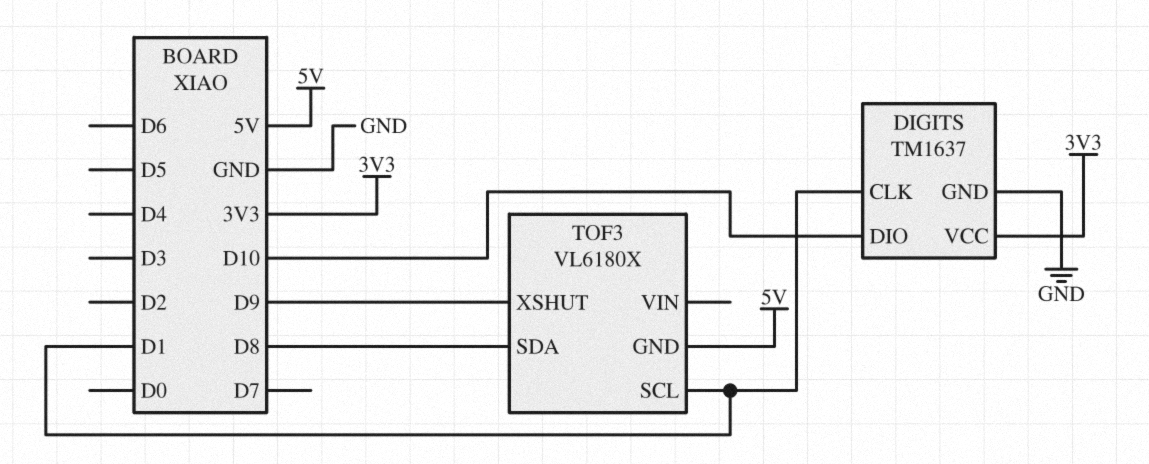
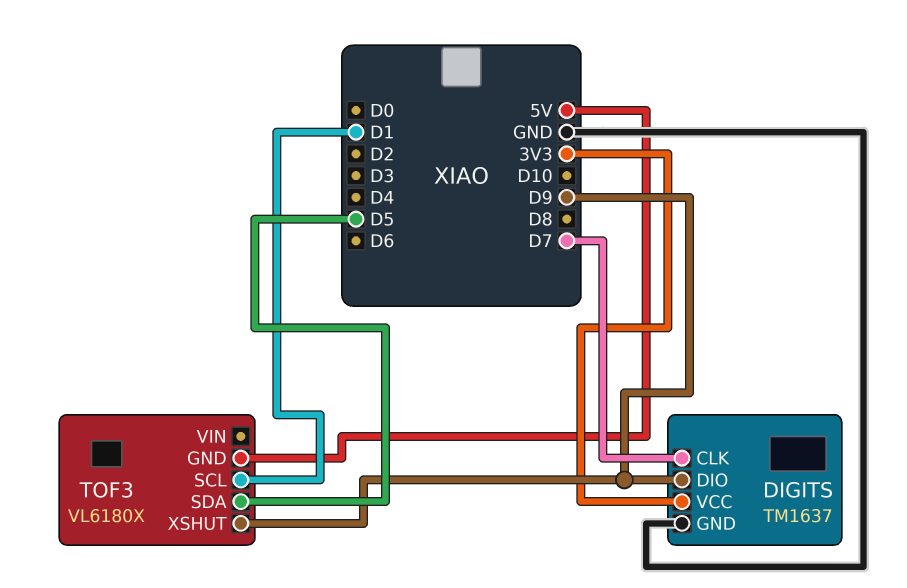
DIGITS pin CLK: D1 -> D7
DIGITS pin DIO: D10 -> D9
TOF3 pin SDA: D8 -> D5

